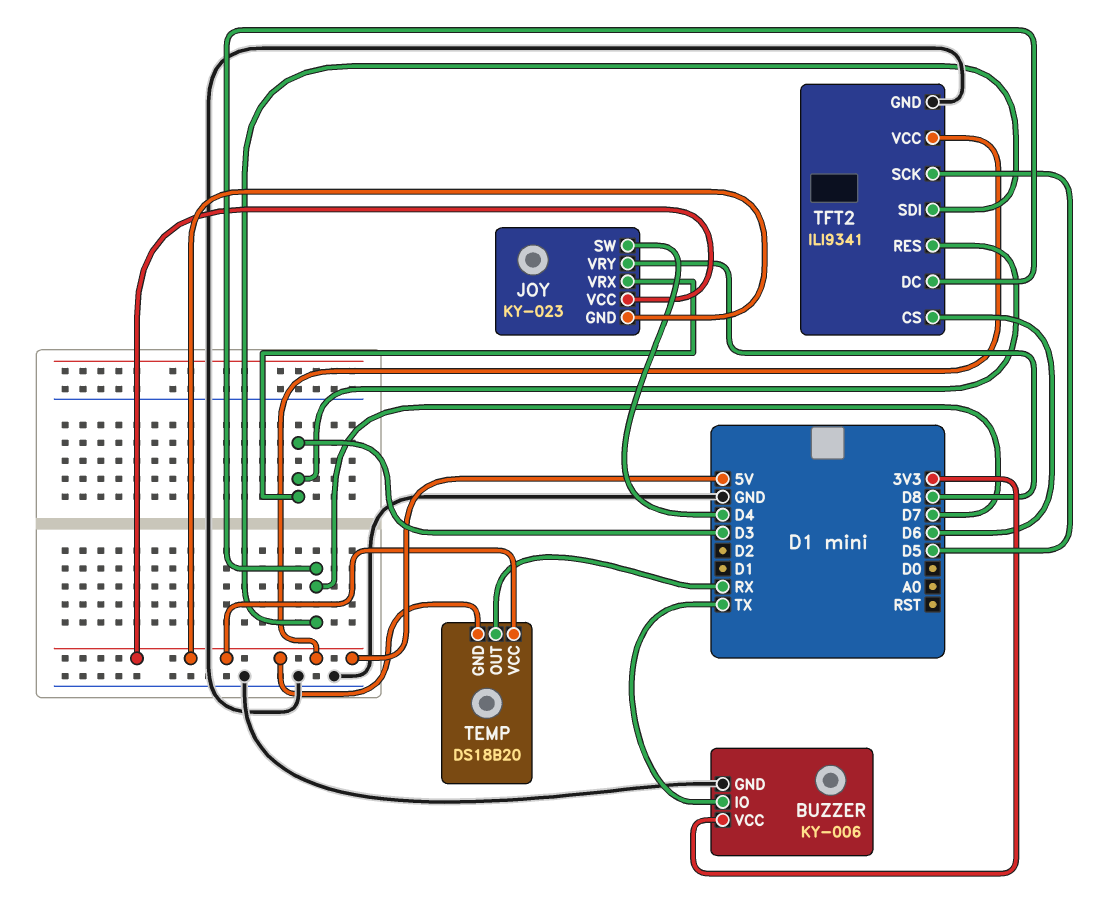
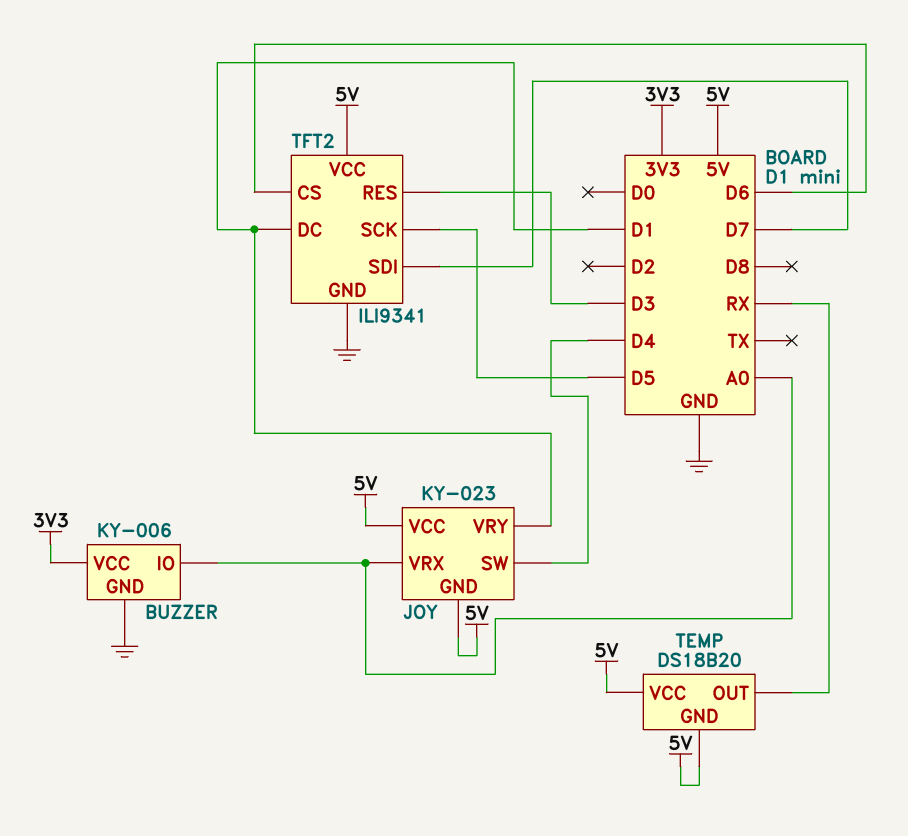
BUZZER pin IO: TX -> A0
JOY pin VRX: D3 -> A0
JOY pin VRY: D8 -> D1
TFT2 pin DC: D7 -> D1

